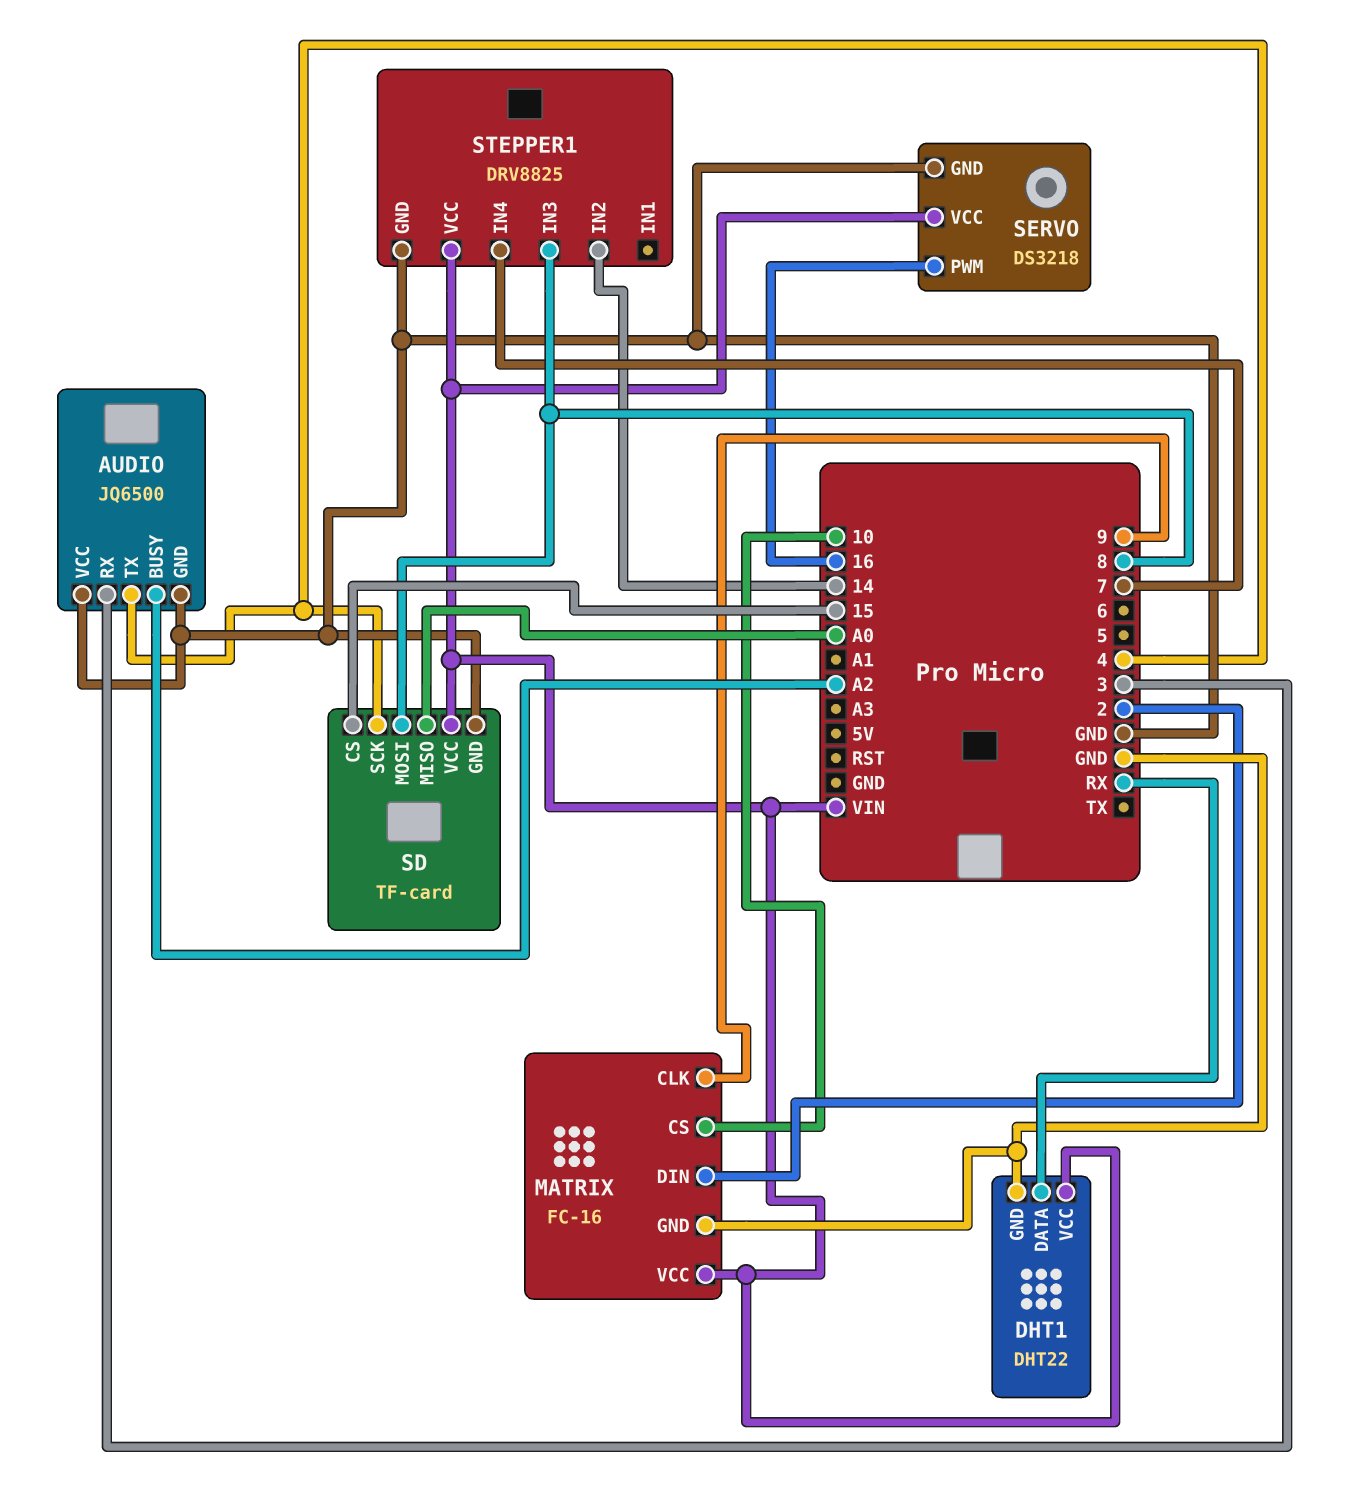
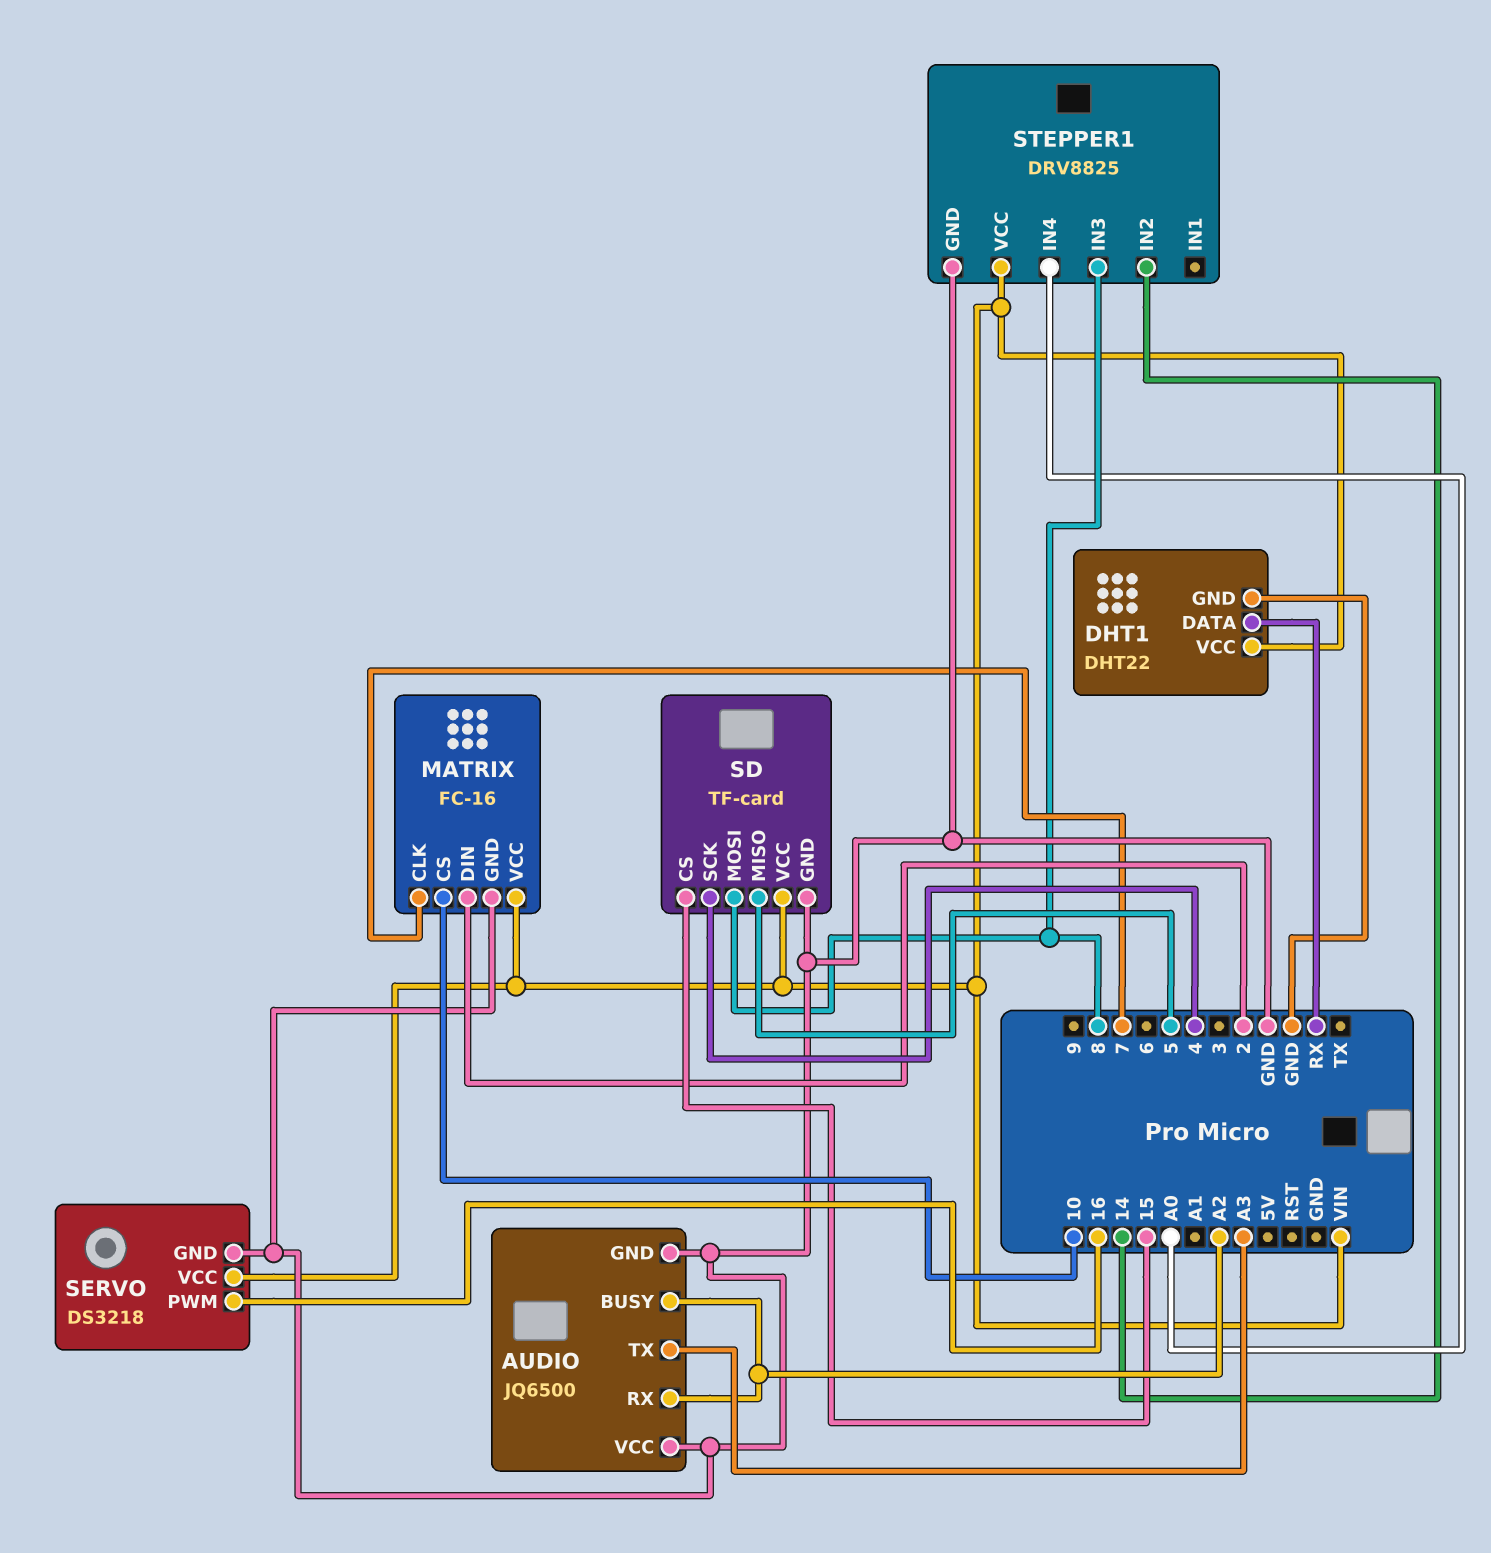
AUDIO pin RX: 3 -> A2
AUDIO pin TX: 4 -> A3
MATRIX pin CLK: 9 -> 7
SD pin MISO: A0 -> 5
STEPPER1 pin IN4: 7 -> A0

